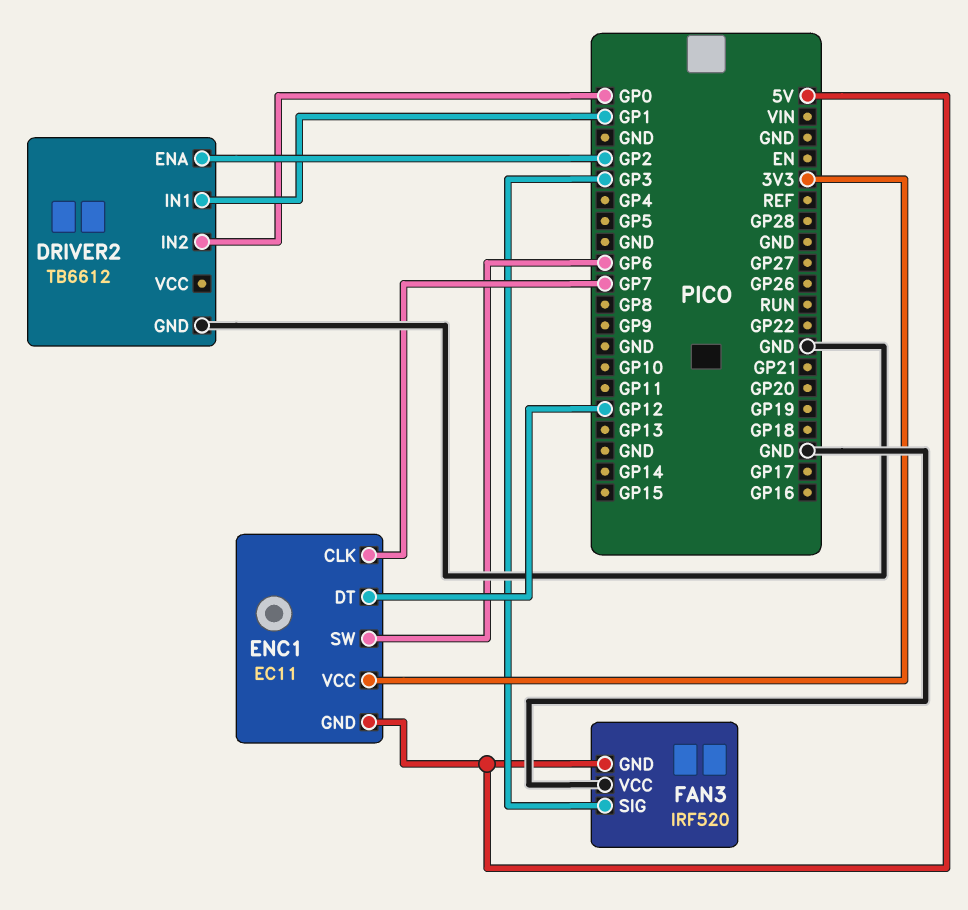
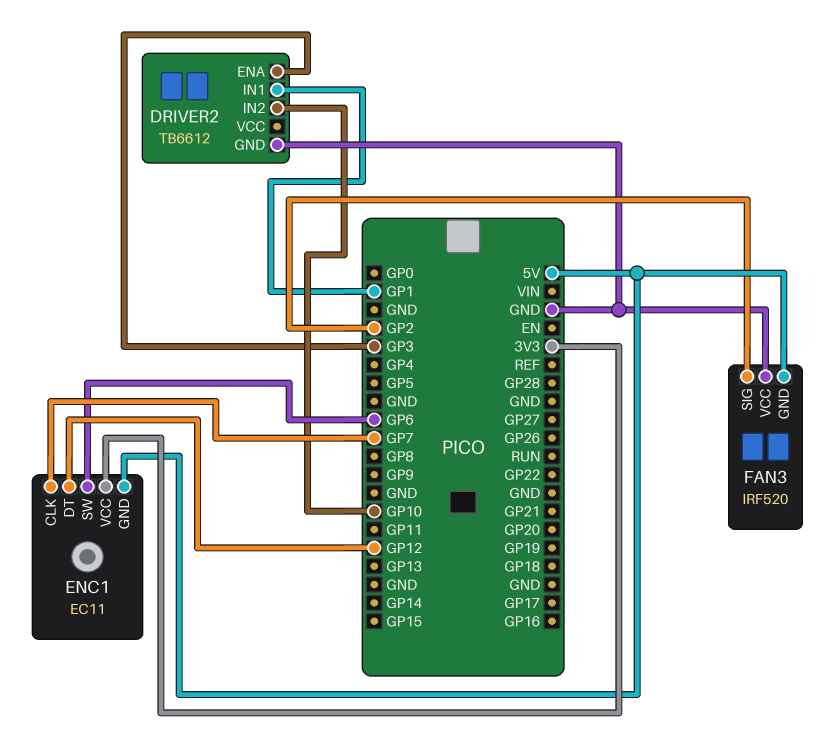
DRIVER2 pin ENA: GP2 -> GP3
DRIVER2 pin IN2: GP0 -> GP10
FAN3 pin SIG: GP3 -> GP2

